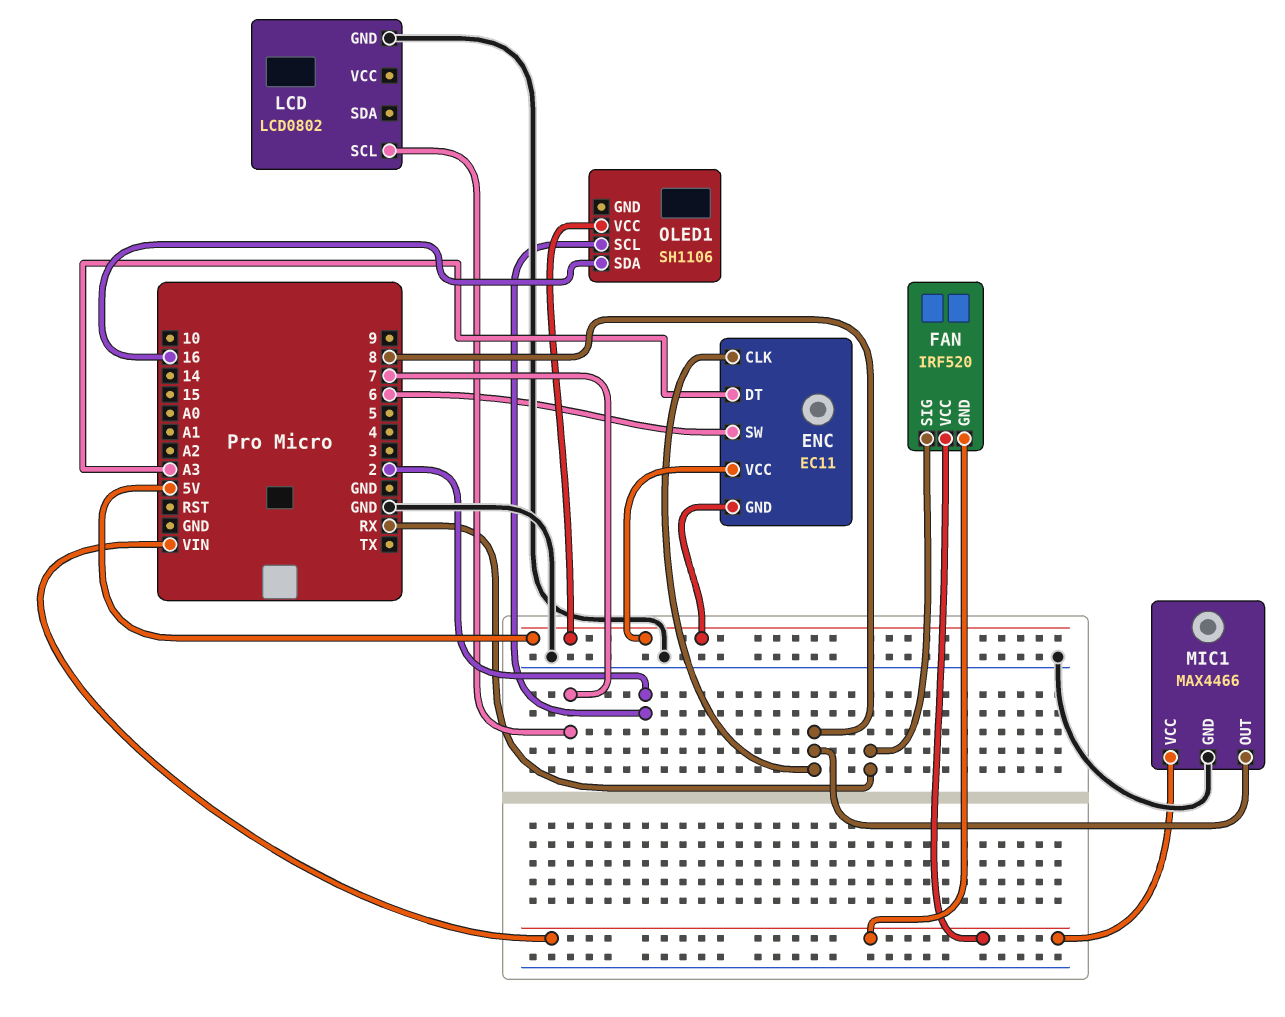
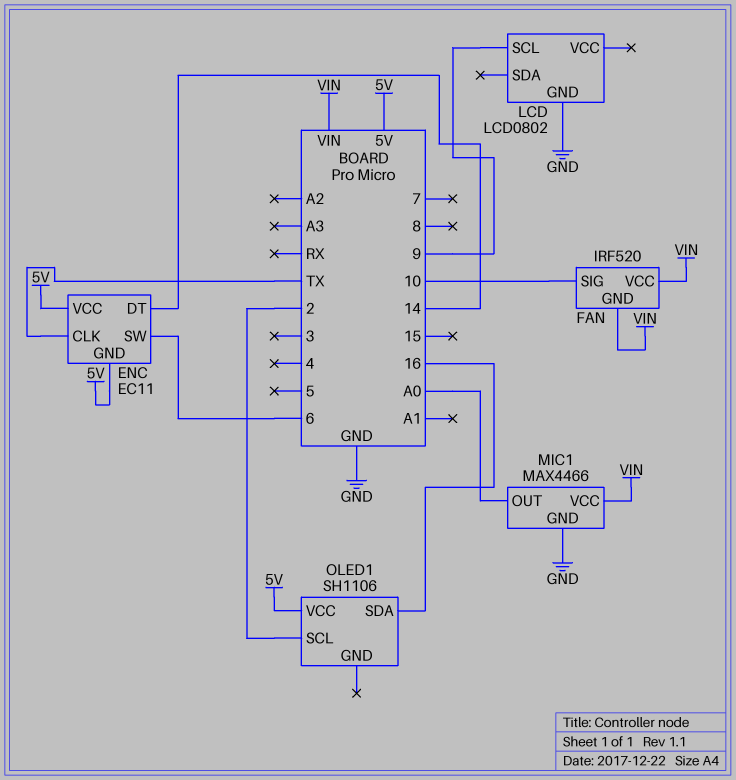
ENC pin CLK: 8 -> TX
ENC pin DT: A3 -> 14
FAN pin SIG: RX -> 10
LCD pin SCL: 7 -> 9
MIC1 pin OUT: 8 -> A0

